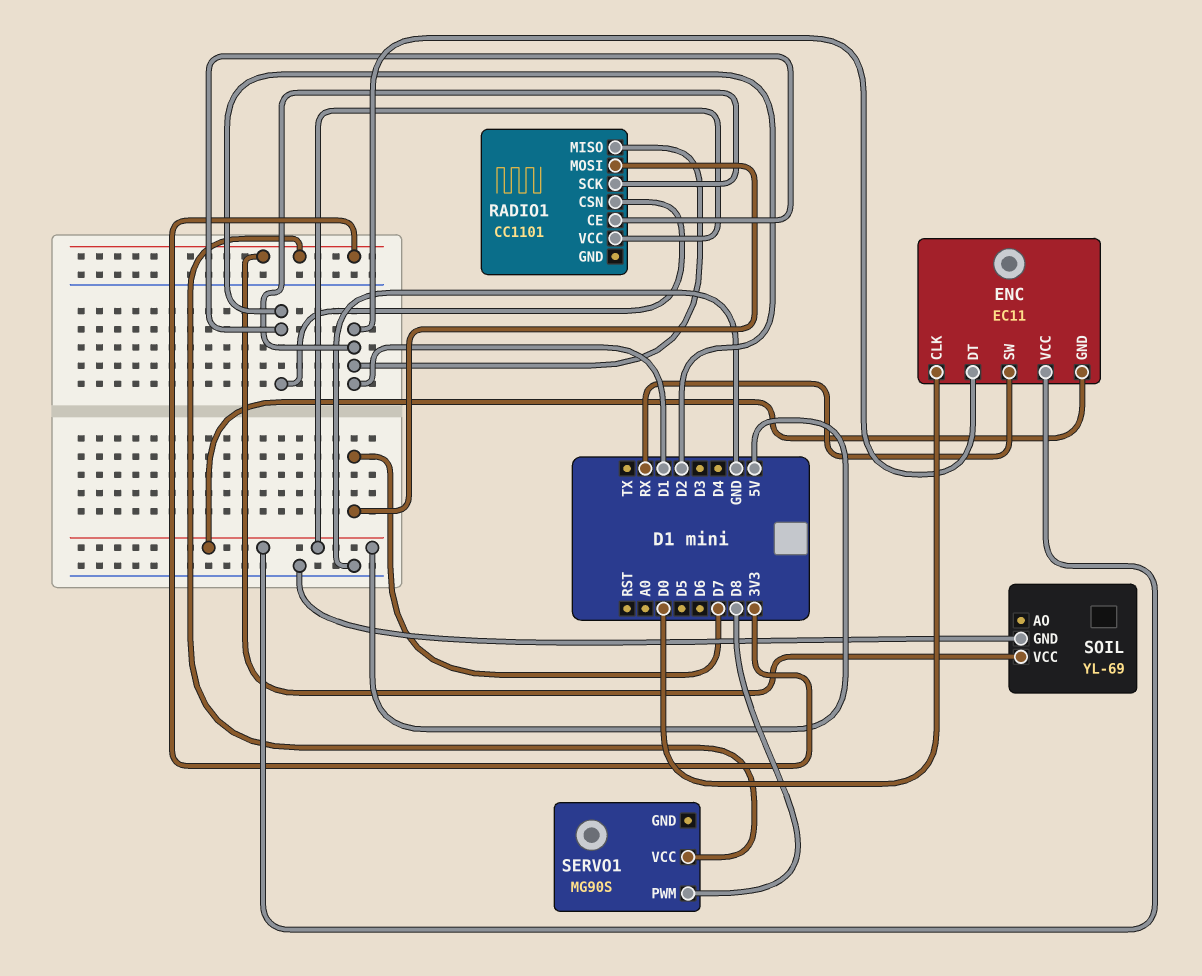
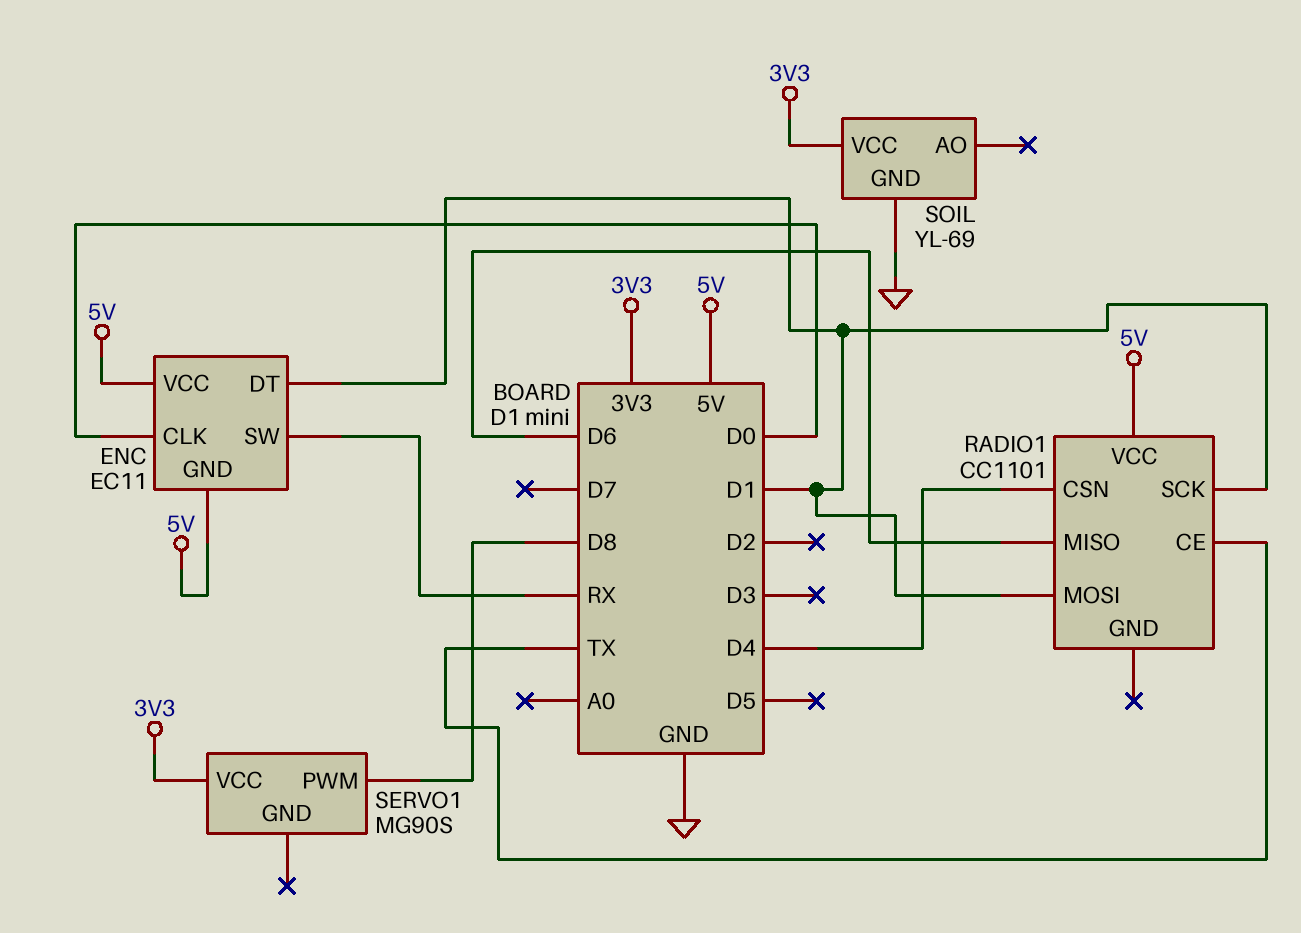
RADIO1 pin CE: D2 -> TX
RADIO1 pin CSN: D2 -> D4
RADIO1 pin MISO: D1 -> D6
RADIO1 pin MOSI: D7 -> D1

